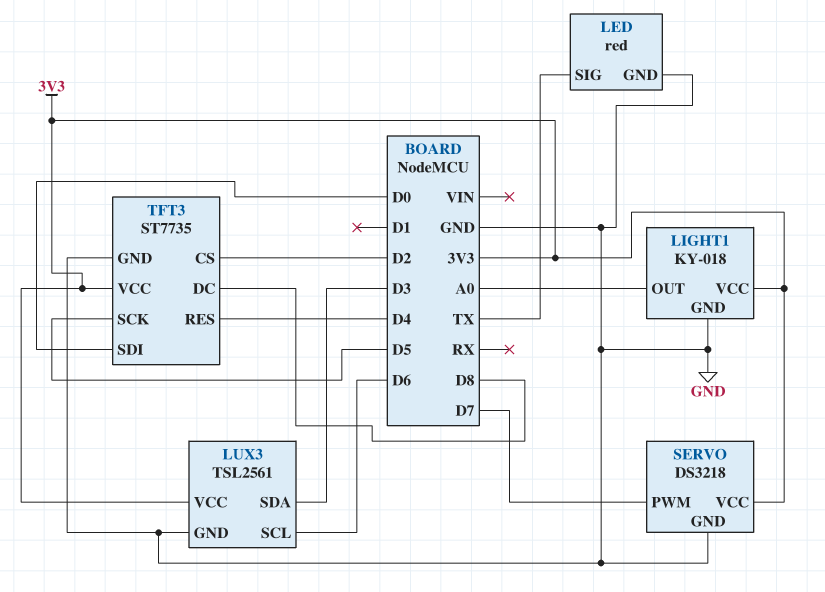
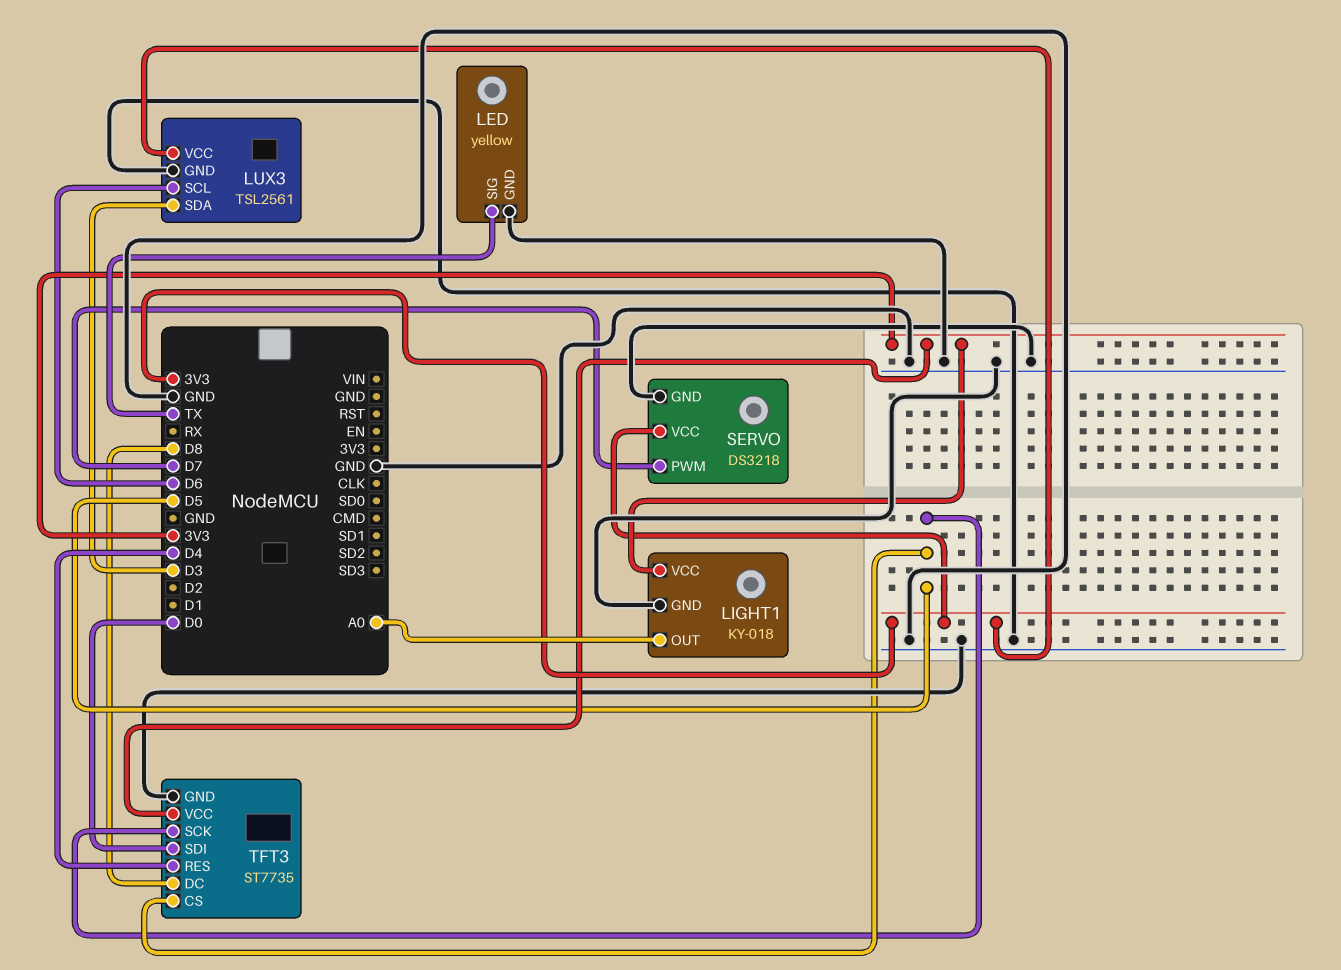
LED: red -> yellow
TFT3 pin CS: D2 -> D5

